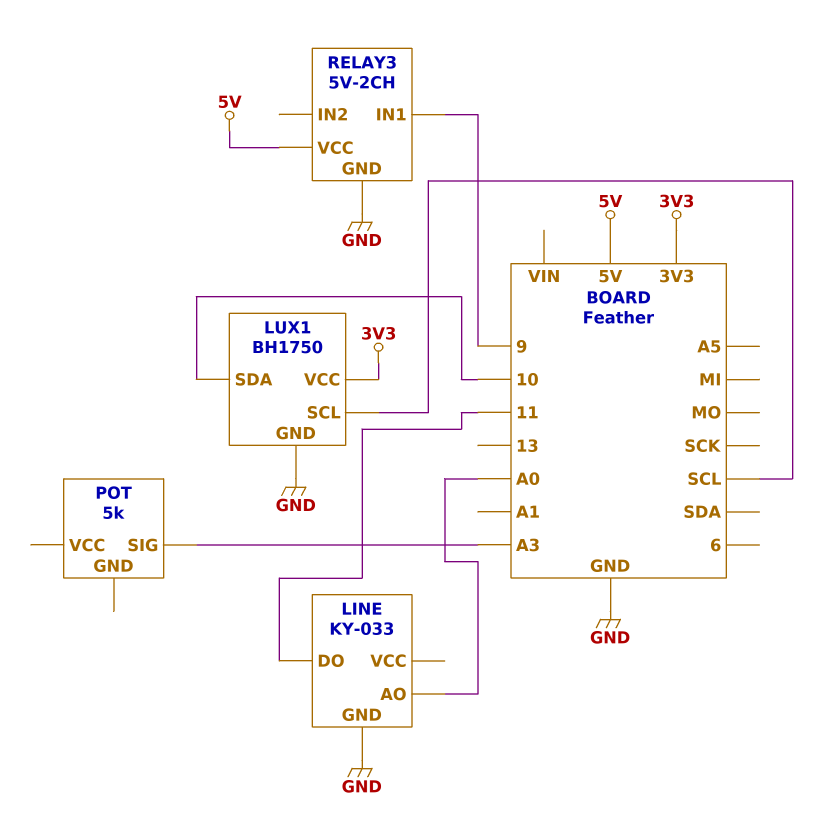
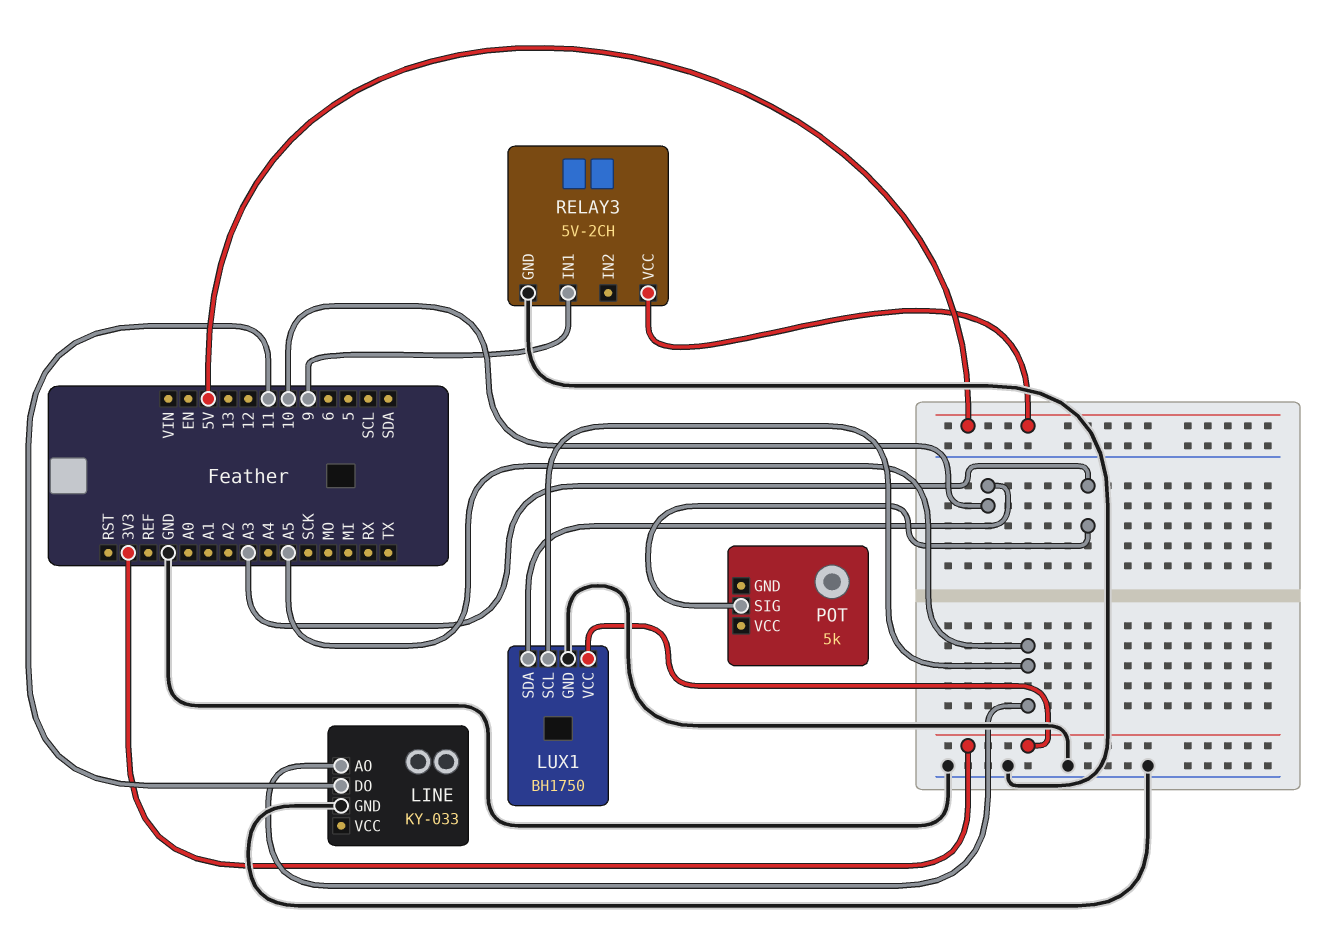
LINE pin AO: A0 -> A5
LUX1 pin SCL: SCL -> A5

